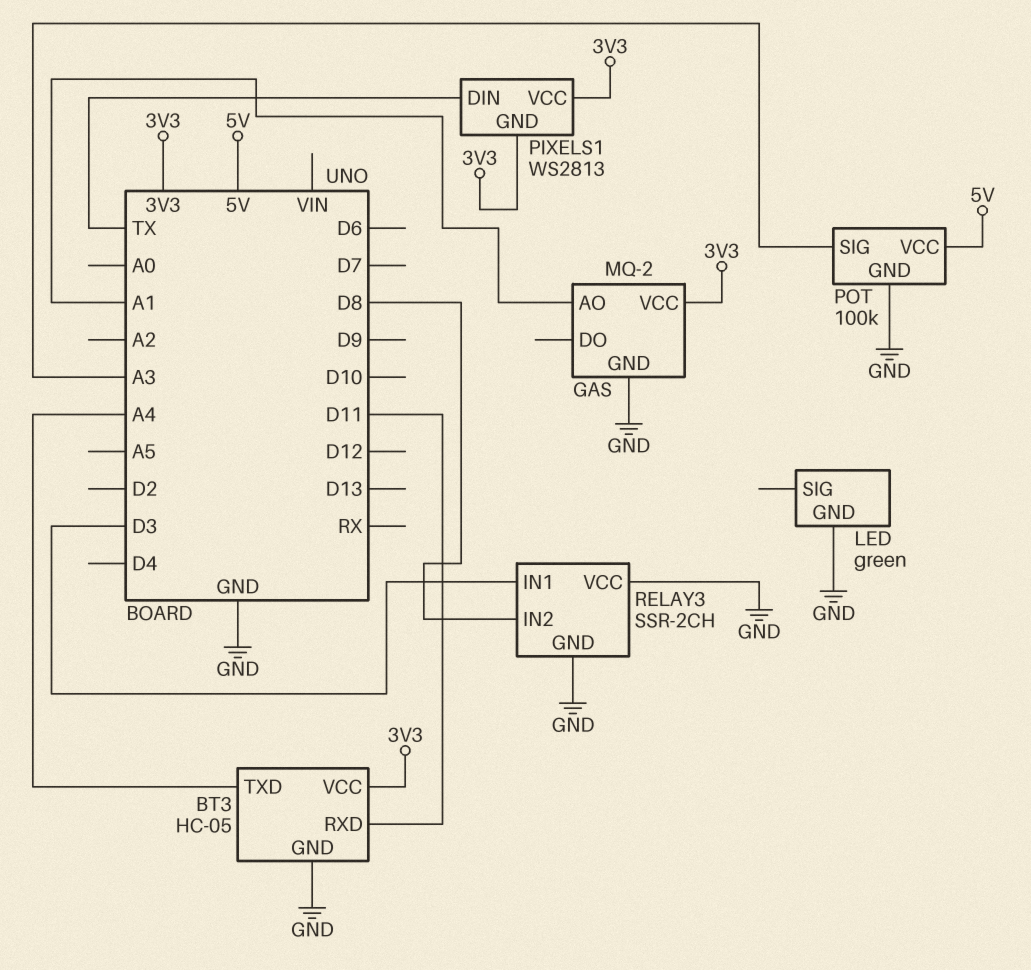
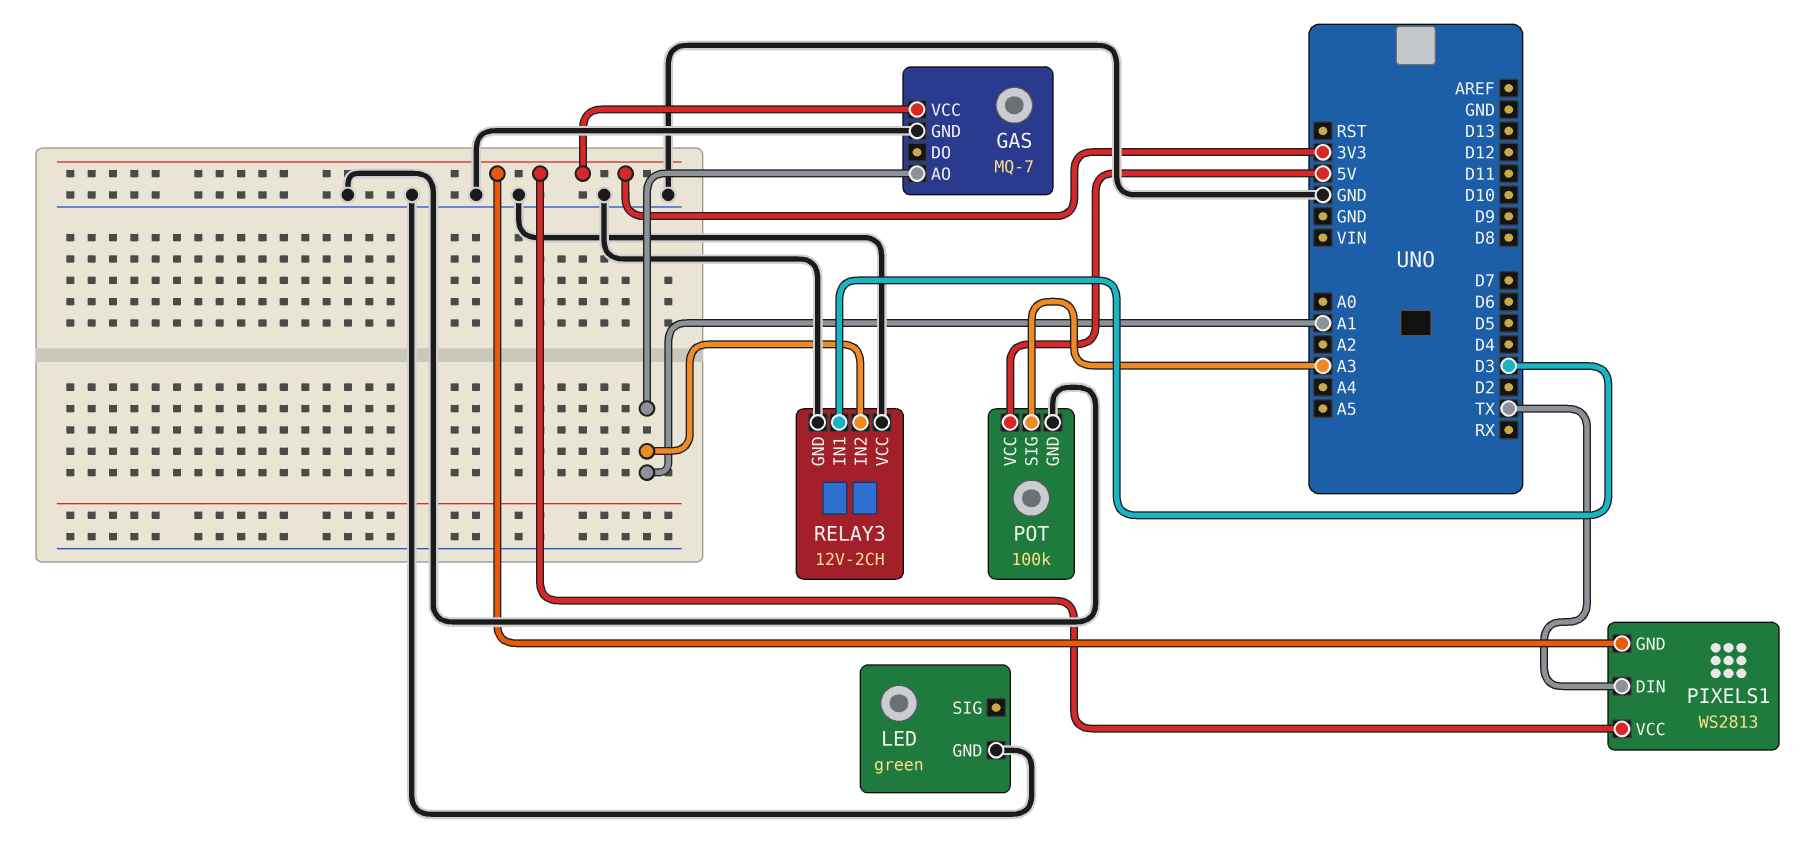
BT3: HC-05 -> none
BT3 pin GND: GND -> none
BT3 pin RXD: D11 -> none
BT3 pin TXD: A4 -> none
BT3 pin VCC: 3V3 -> none
GAS: MQ-2 -> MQ-7
RELAY3: SSR-2CH -> 12V-2CH
RELAY3 pin IN2: D8 -> A1

